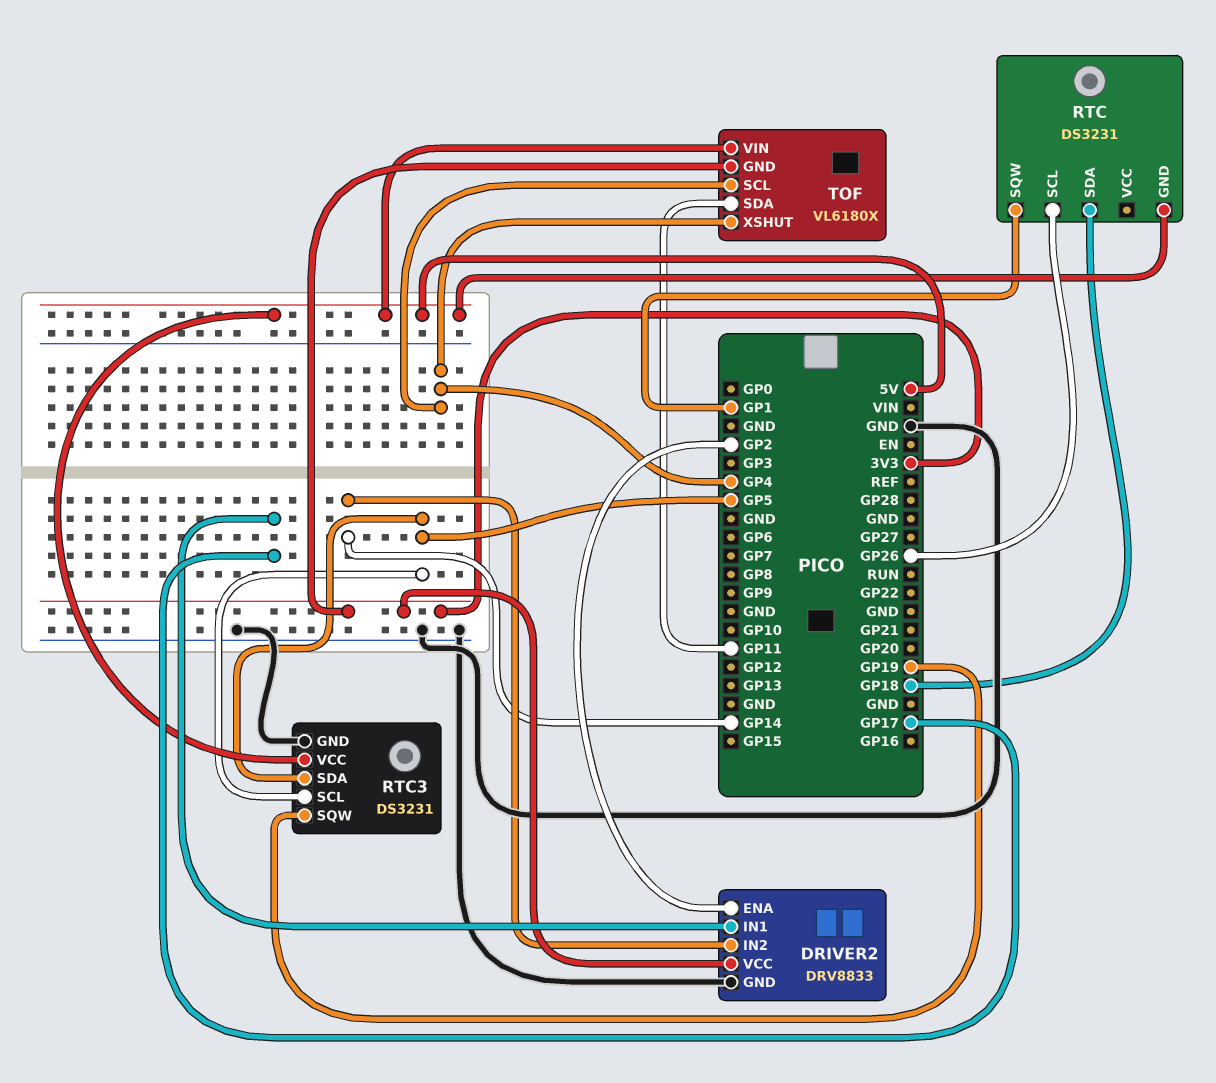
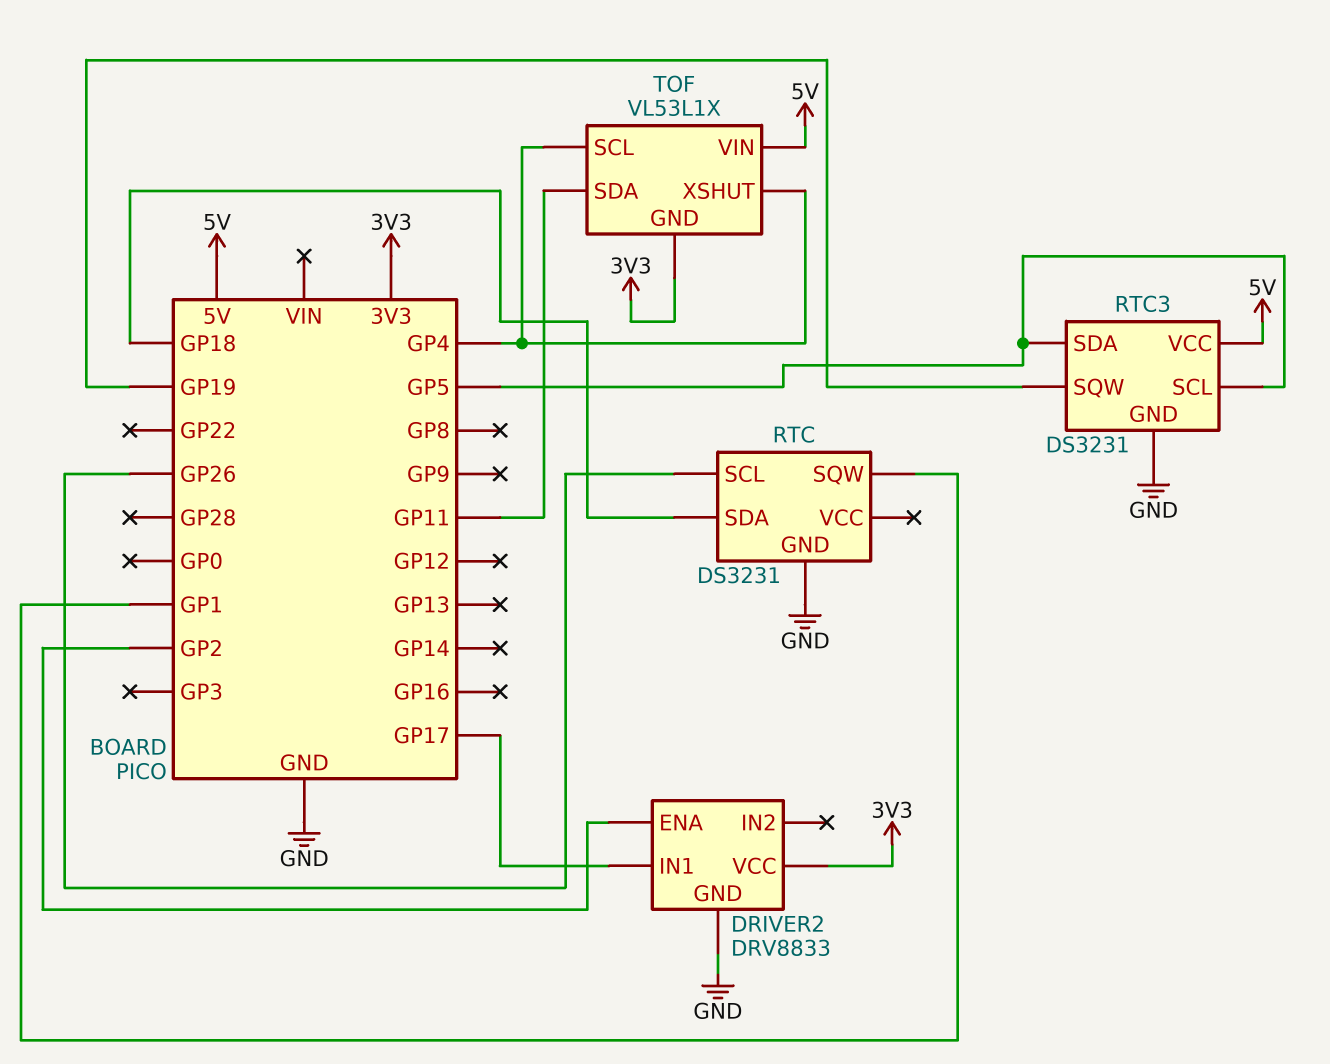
DRIVER2 pin IN2: GP14 -> none
RTC pin GND: 5V -> GND
TOF: VL6180X -> VL53L1X

